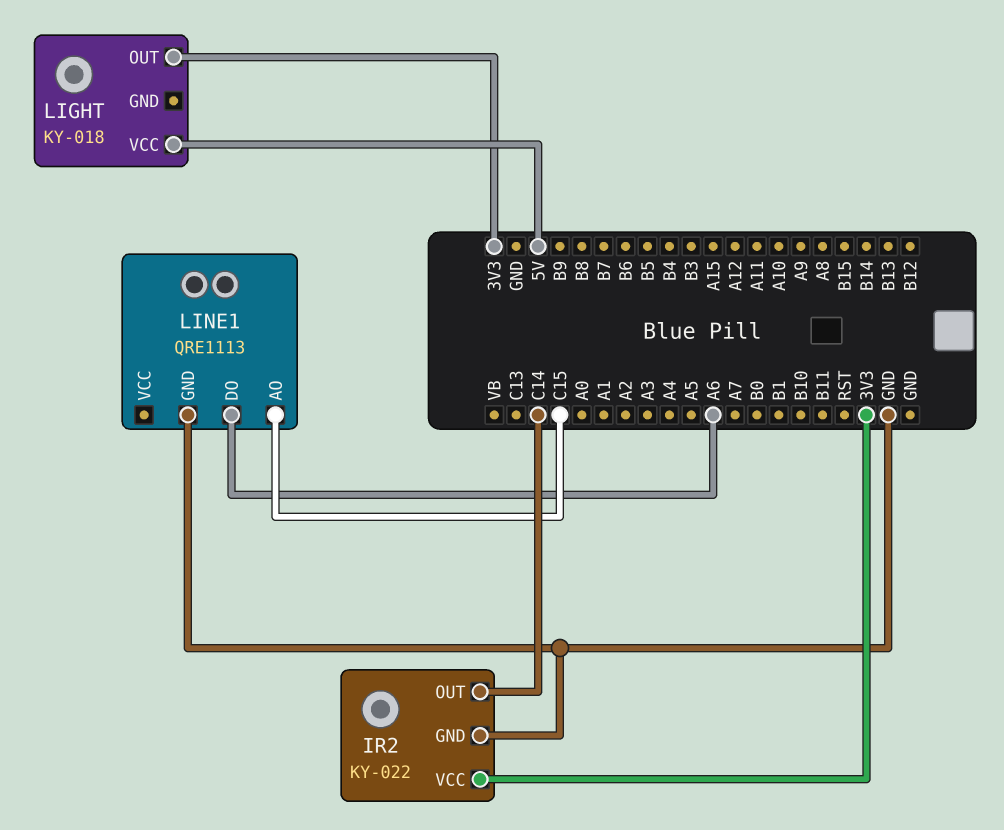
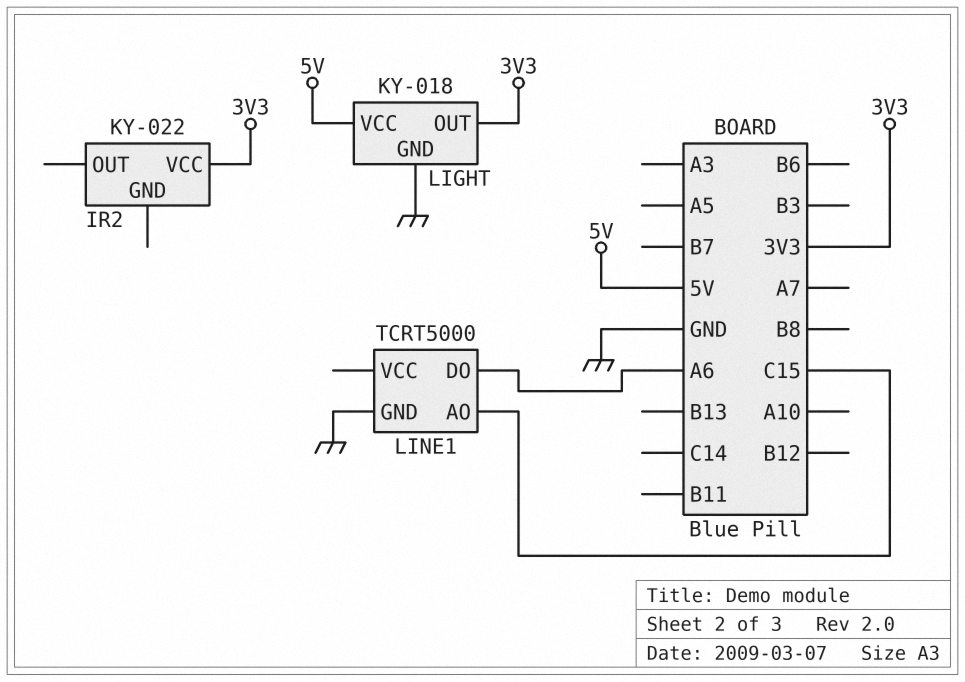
IR2 pin GND: GND -> none
IR2 pin OUT: C14 -> none
LIGHT pin GND: none -> GND
LINE1: QRE1113 -> TCRT5000

